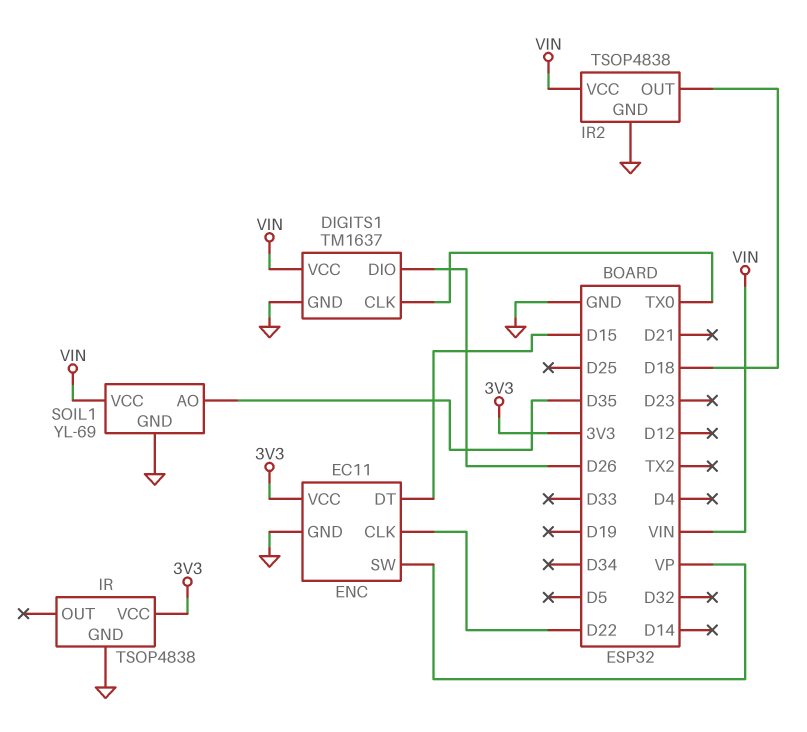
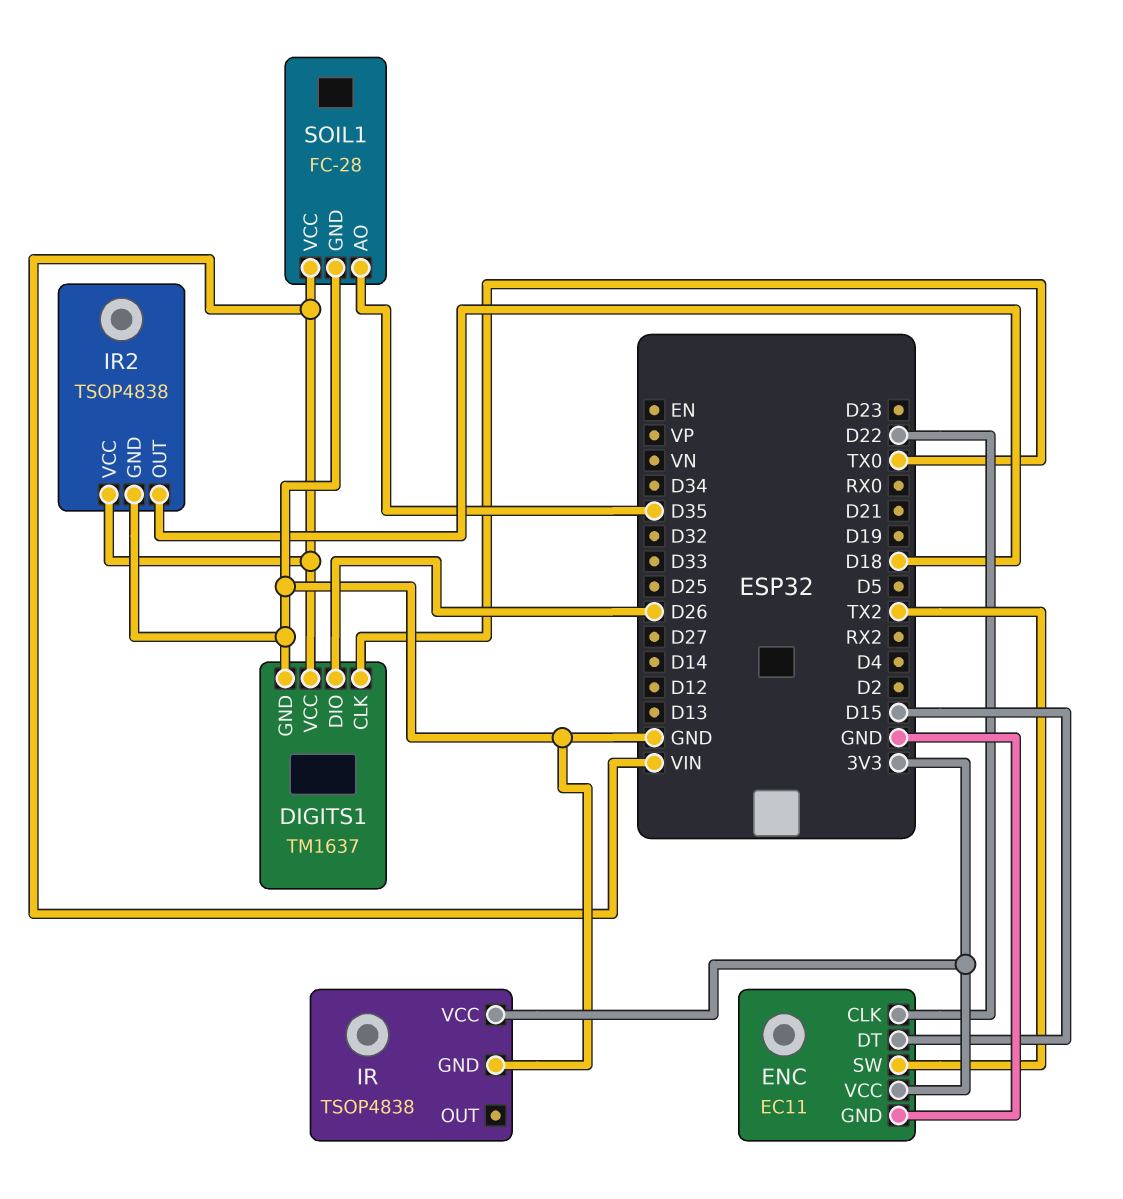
ENC pin SW: VP -> TX2
SOIL1: YL-69 -> FC-28

